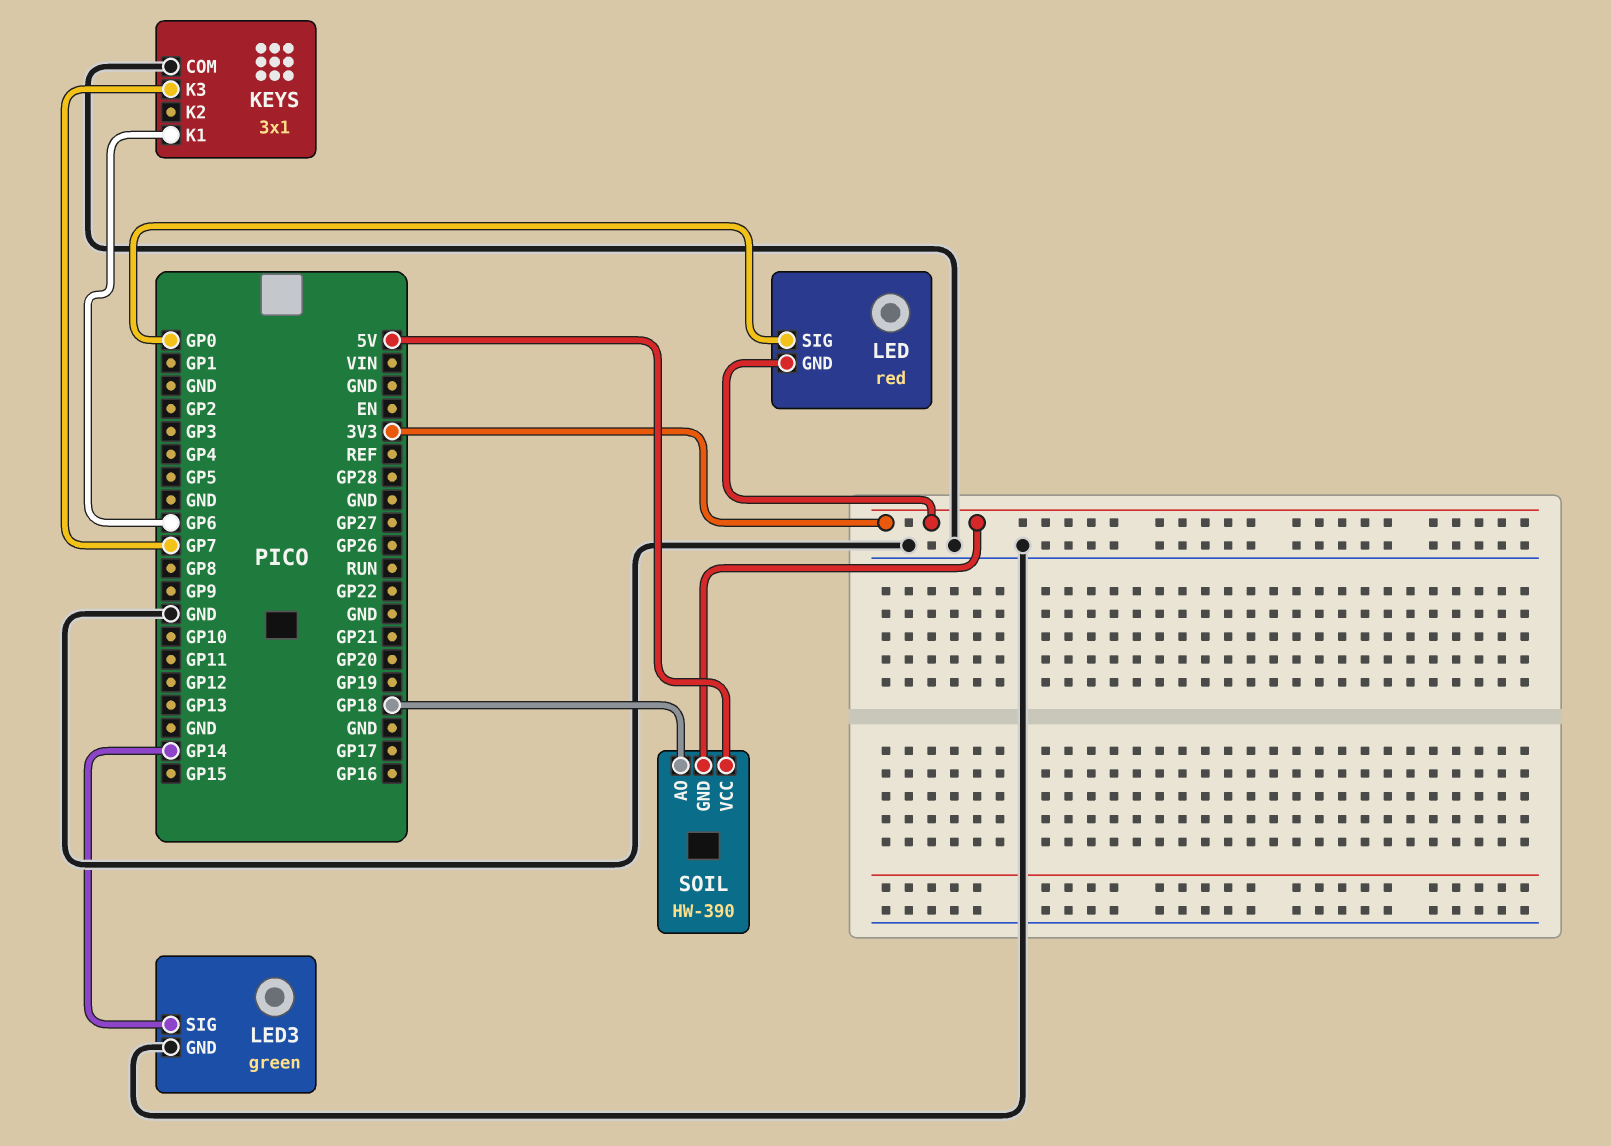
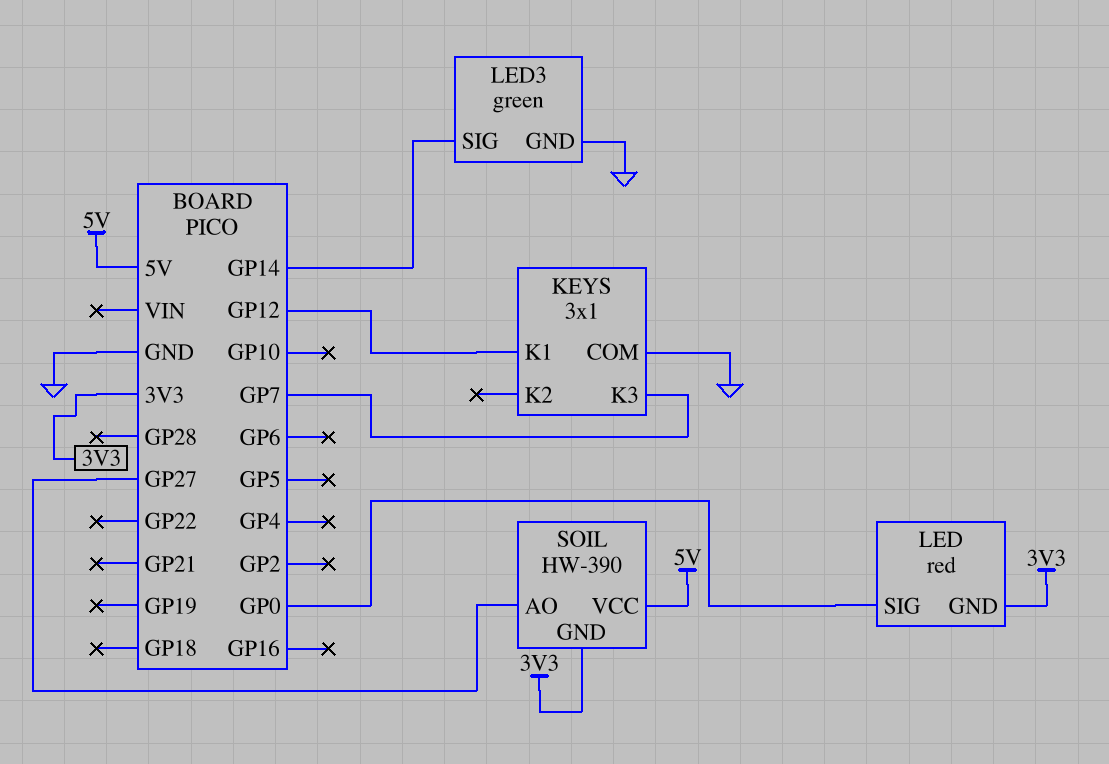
KEYS pin K1: GP6 -> GP12
SOIL pin AO: GP18 -> GP27

